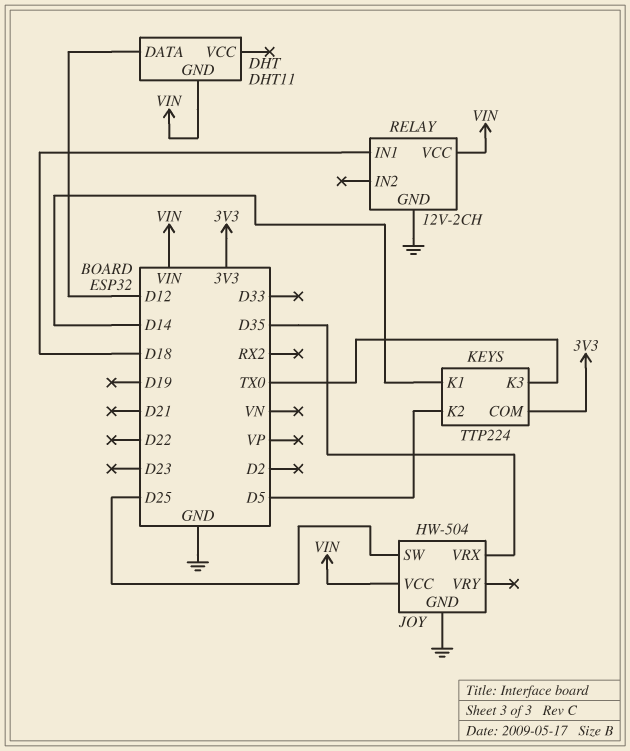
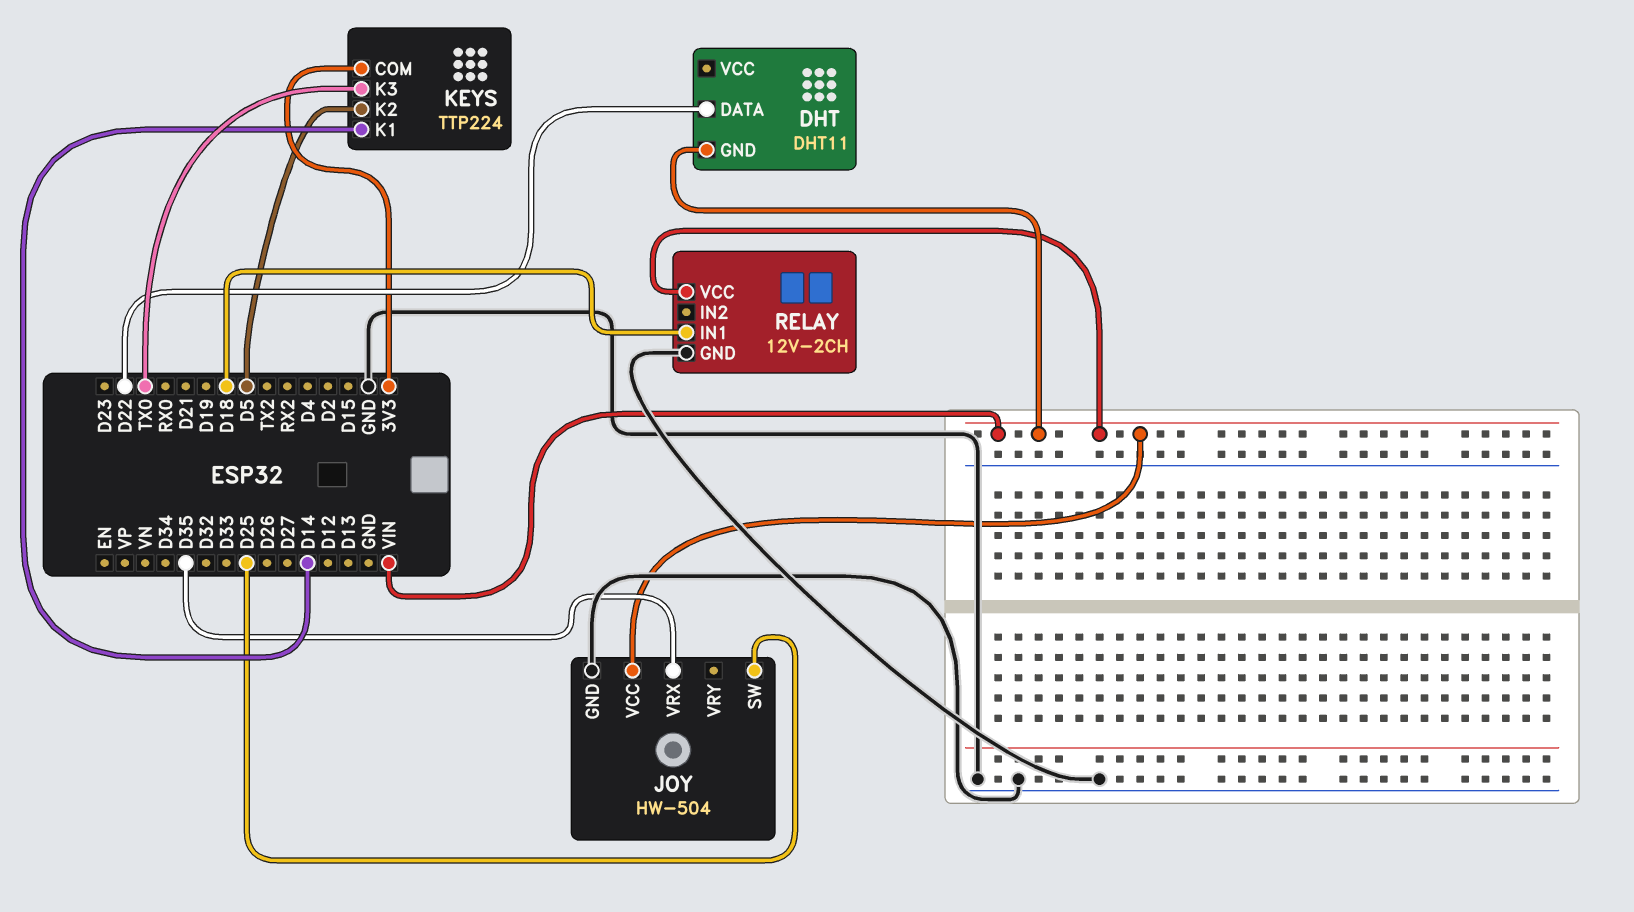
DHT pin DATA: D12 -> D22

